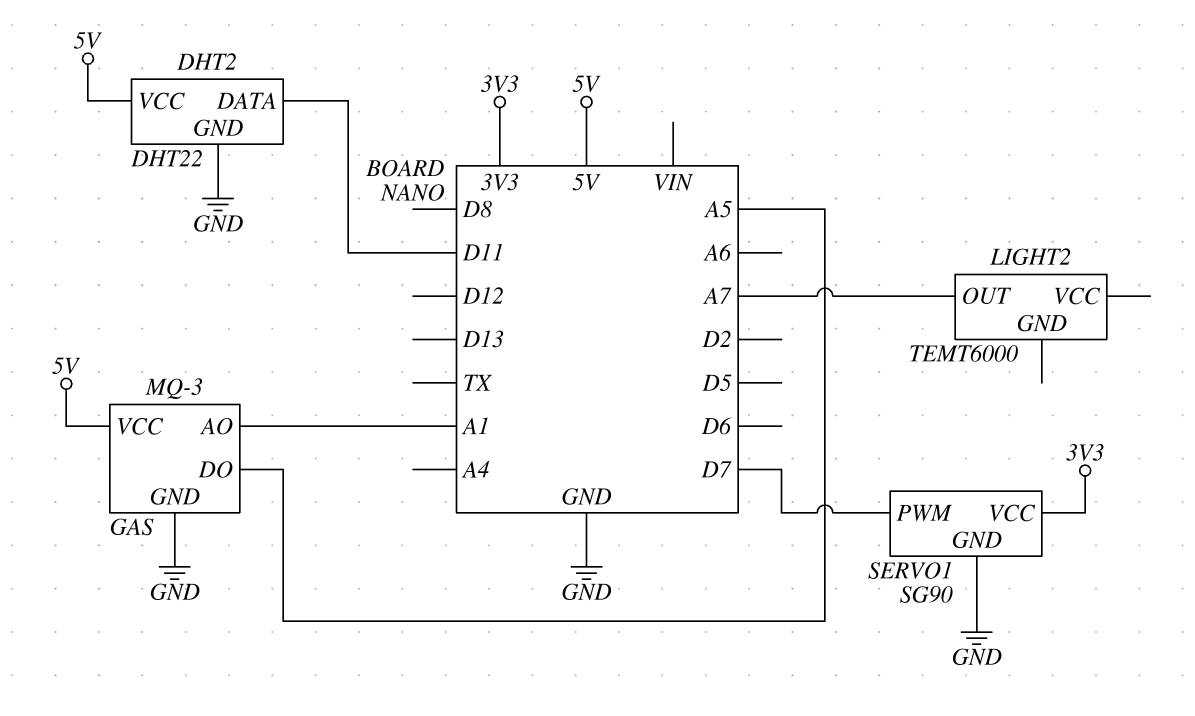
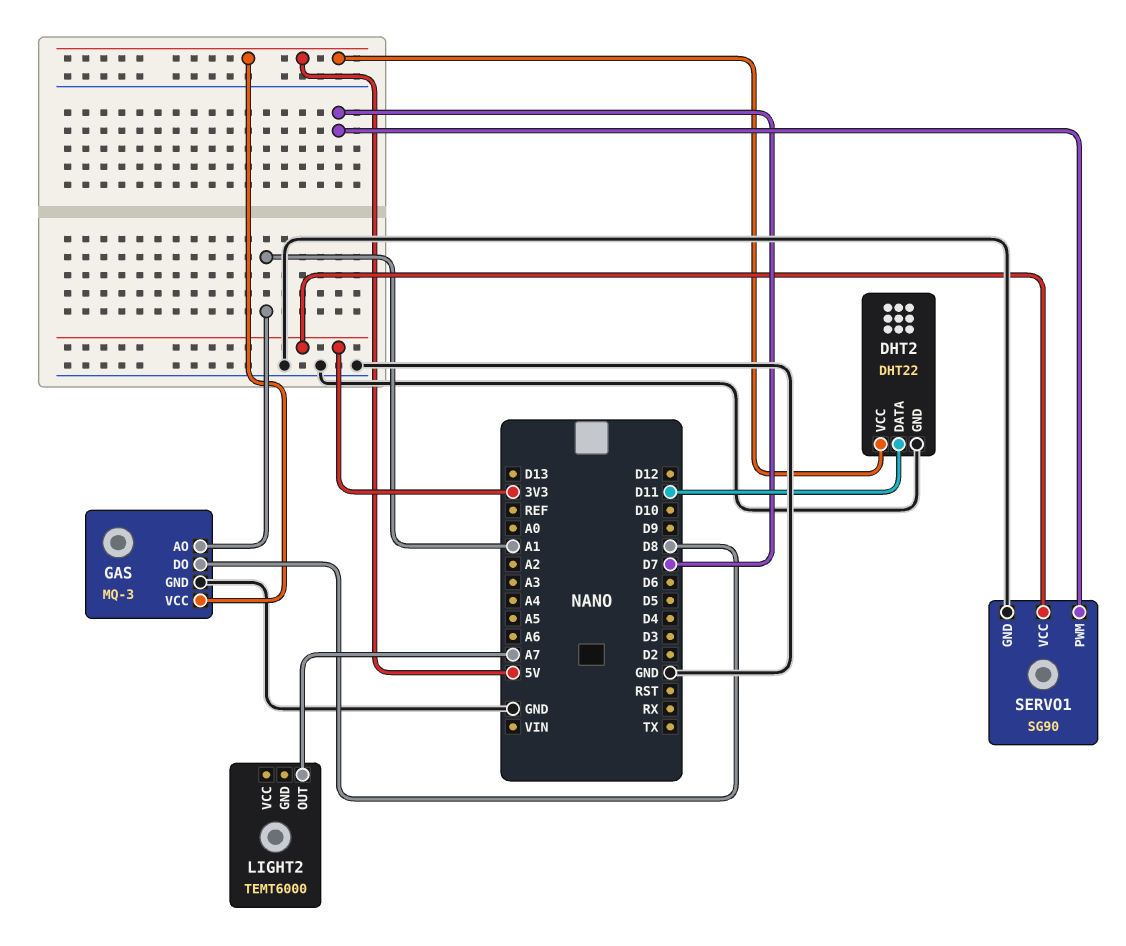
GAS pin DO: A5 -> D8

